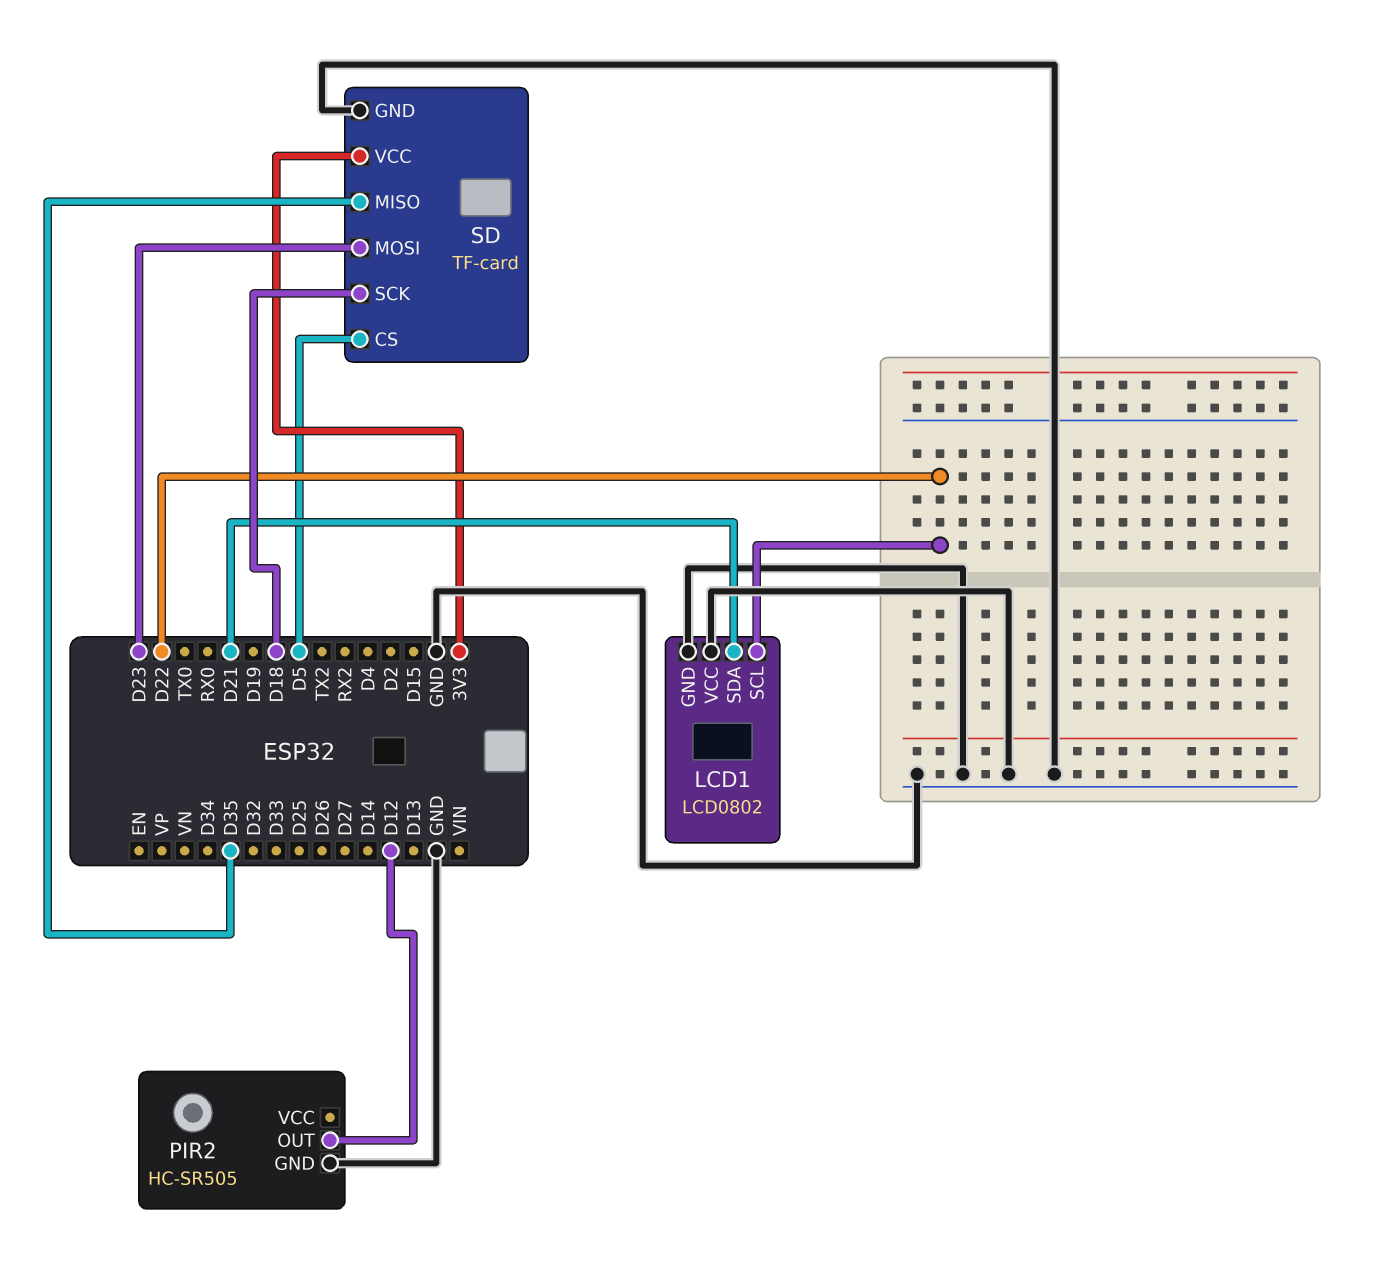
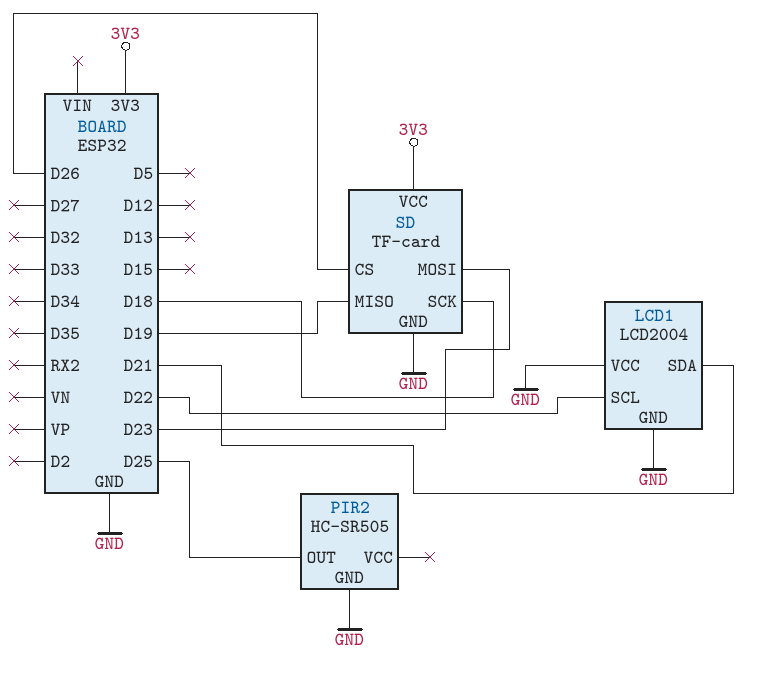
LCD1: LCD0802 -> LCD2004
PIR2 pin OUT: D12 -> D25
SD pin CS: D5 -> D26
SD pin MISO: D35 -> D19

